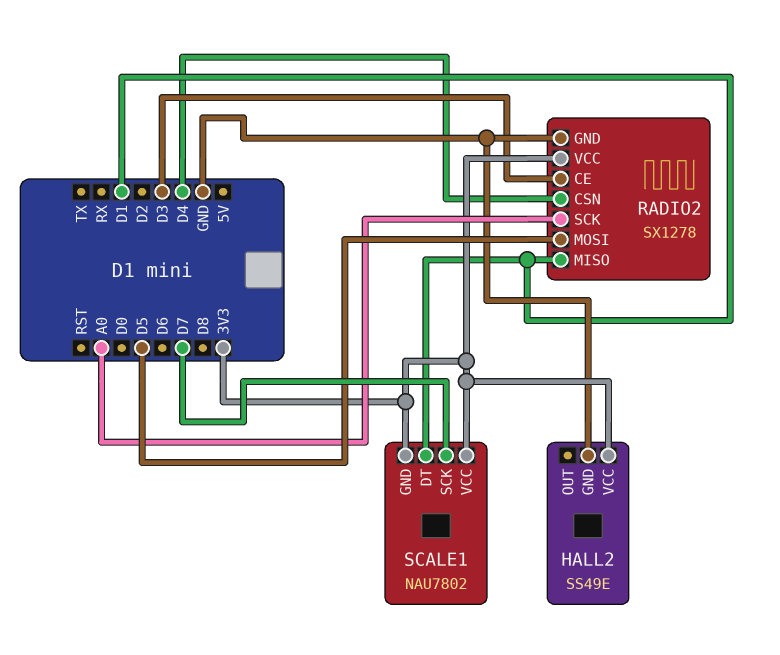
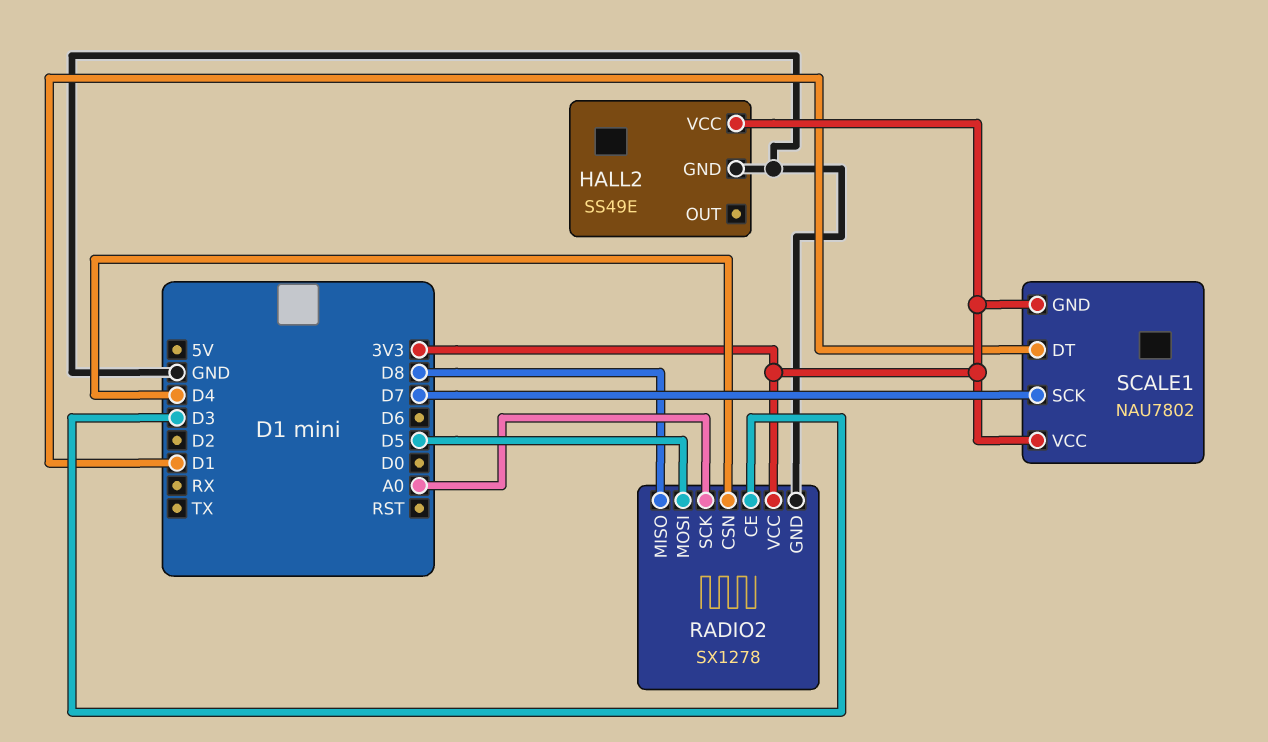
RADIO2 pin MISO: D1 -> D8

